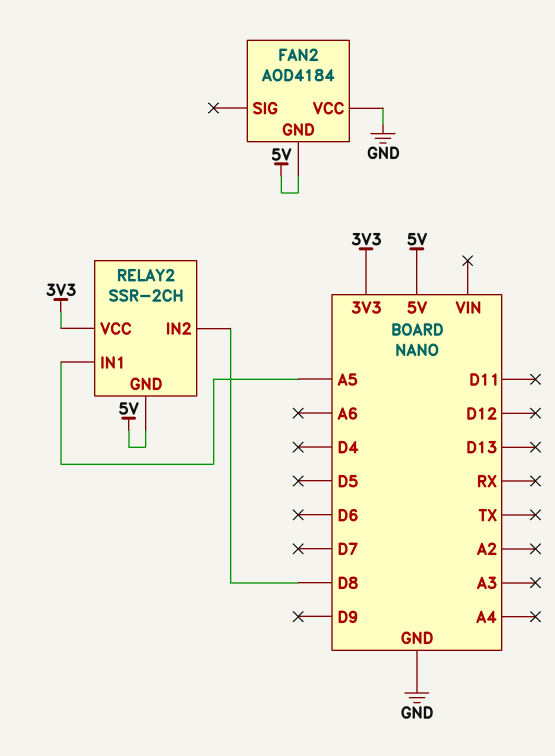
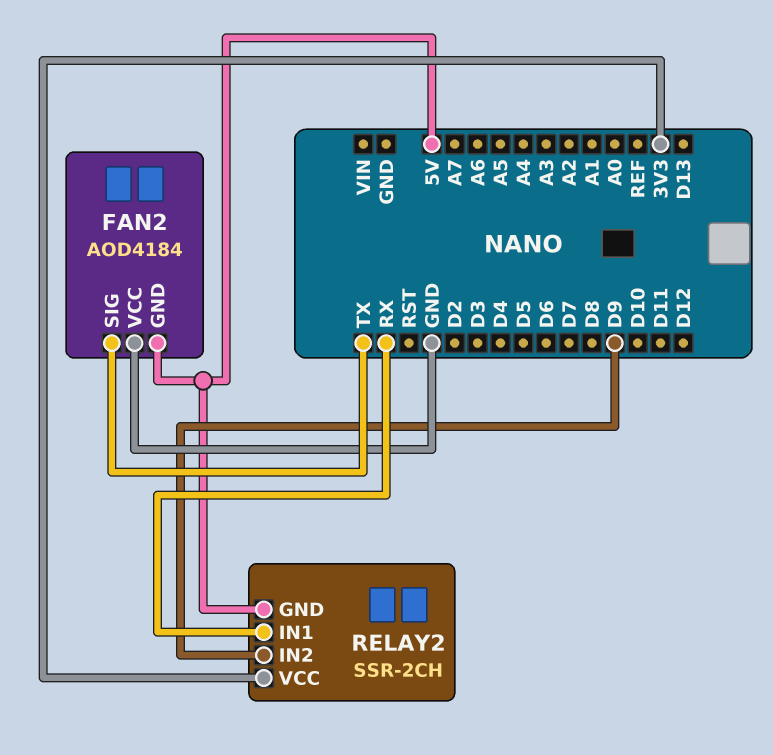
FAN2 pin SIG: none -> TX
RELAY2 pin IN1: A5 -> RX
RELAY2 pin IN2: D8 -> D9

